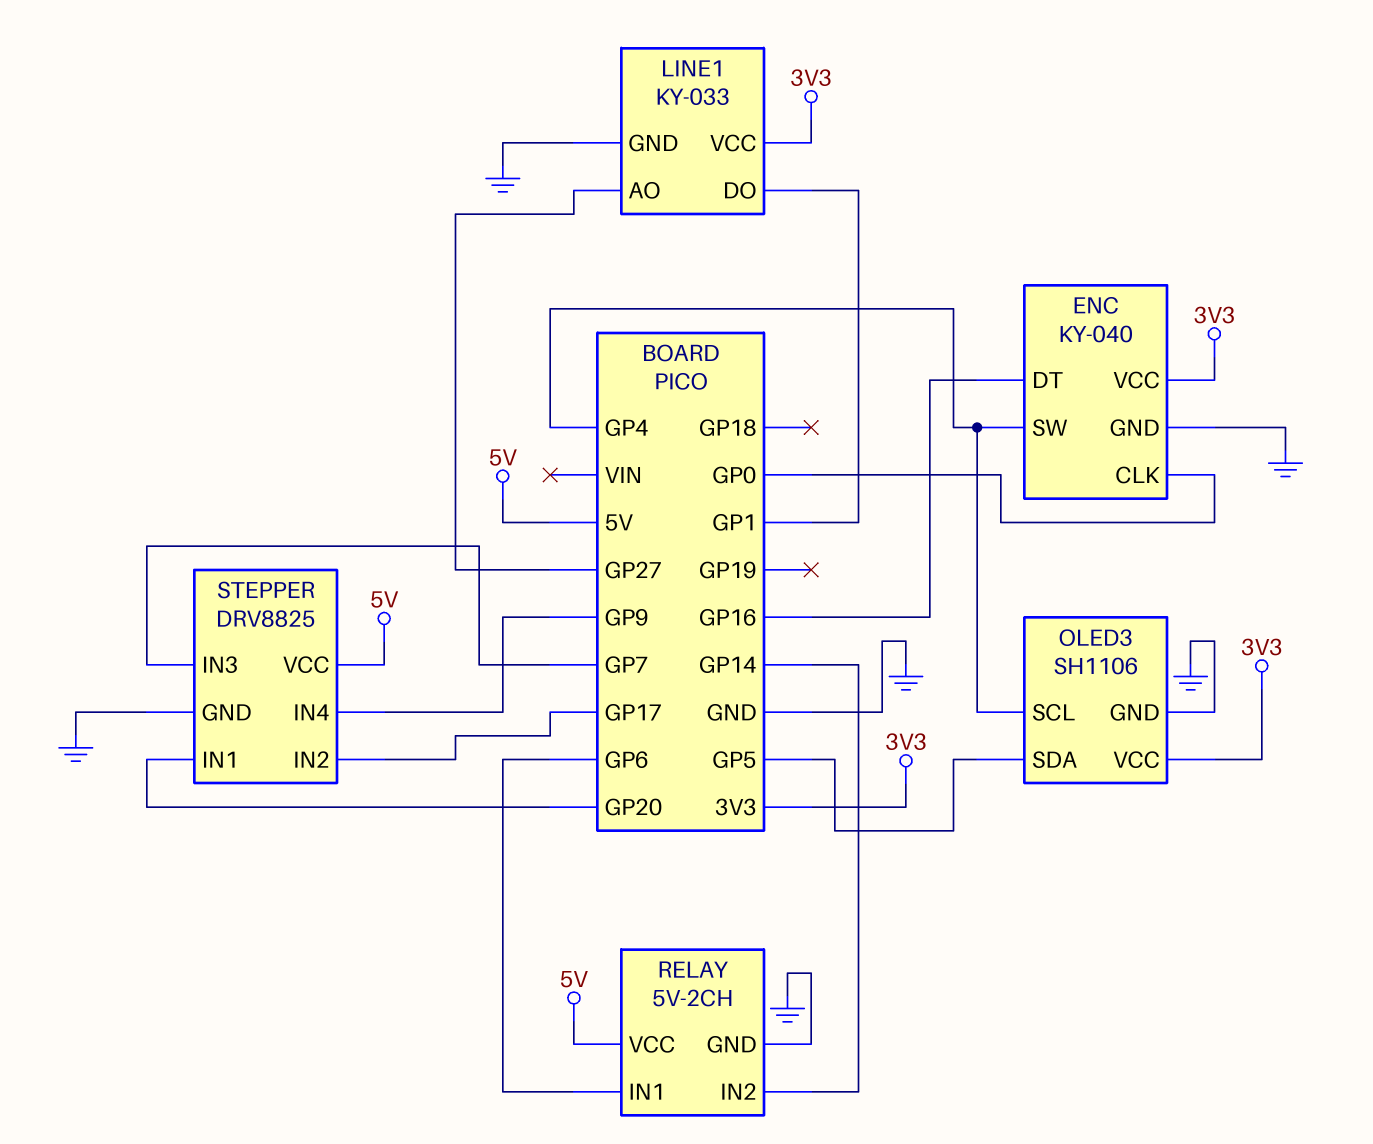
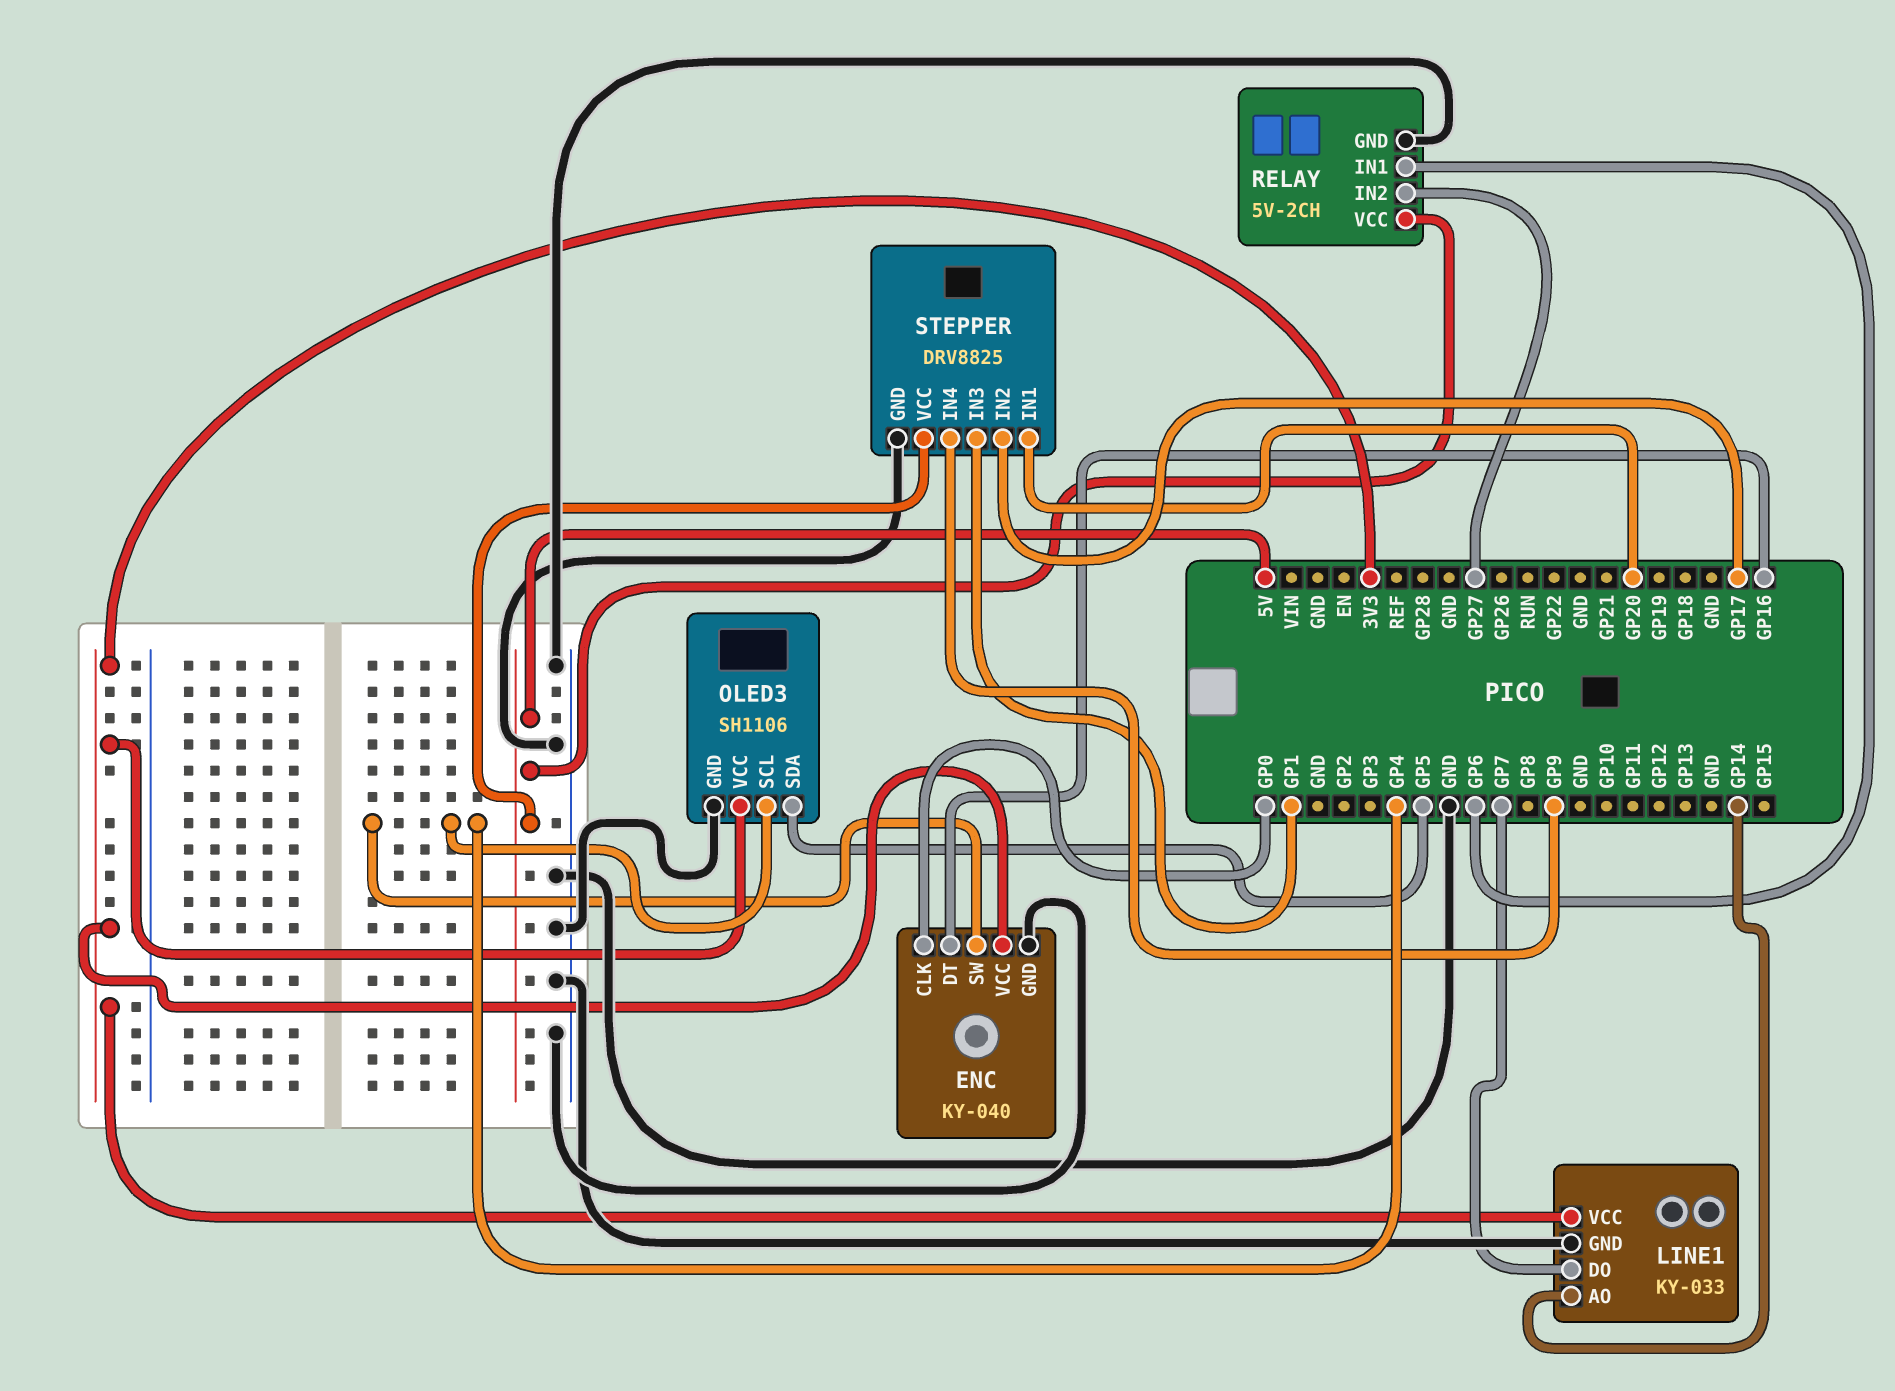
LINE1 pin AO: GP27 -> GP14
LINE1 pin DO: GP1 -> GP7
RELAY pin IN2: GP14 -> GP27
STEPPER pin IN3: GP7 -> GP1

